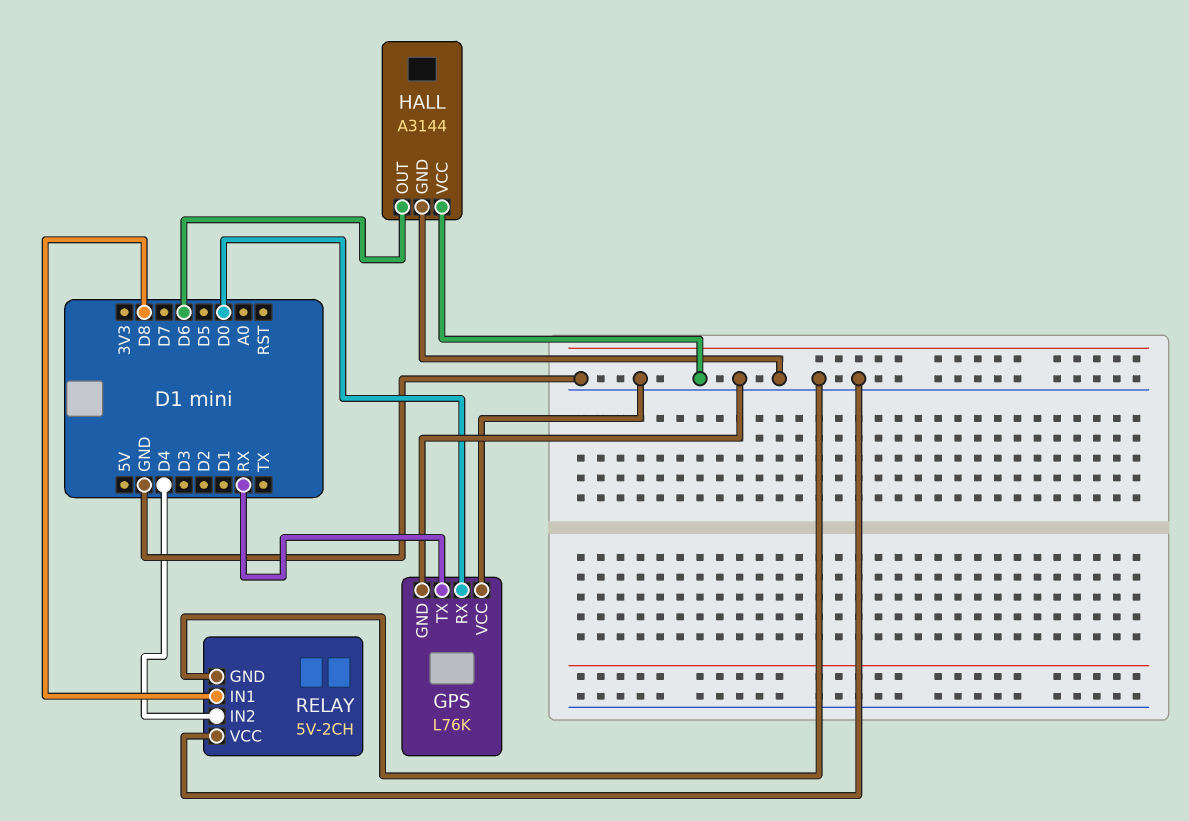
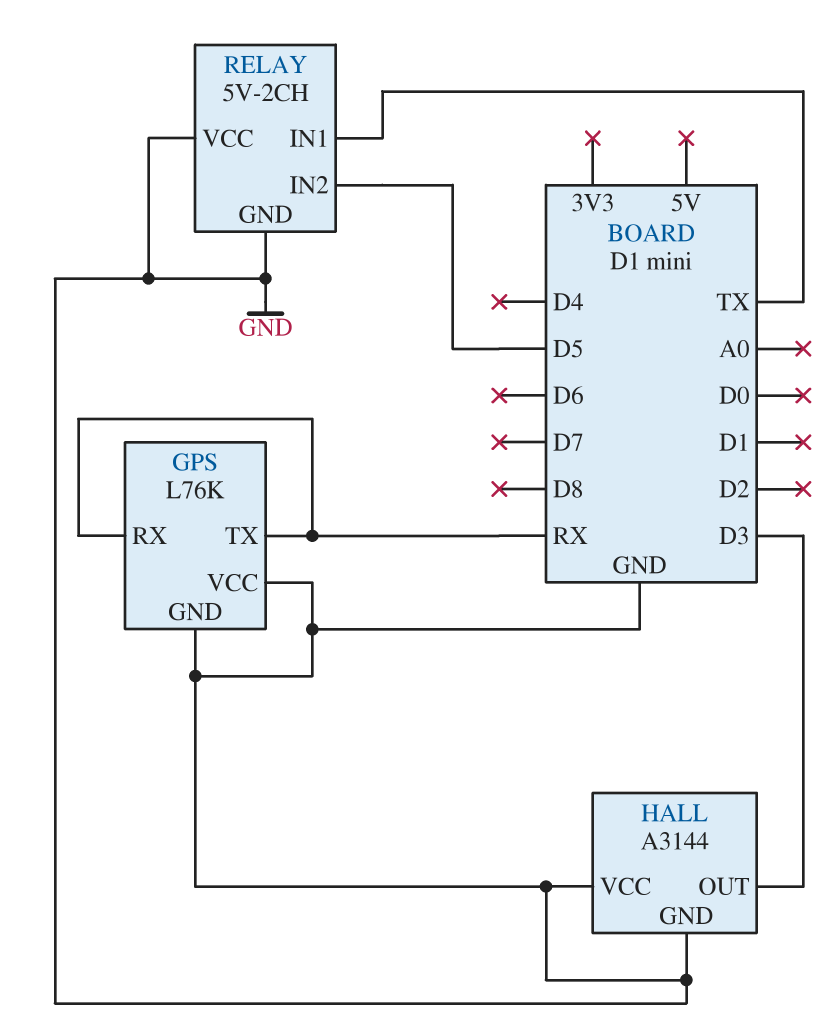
GPS pin RX: D0 -> RX
HALL pin OUT: D6 -> D3
RELAY pin IN1: D8 -> TX
RELAY pin IN2: D4 -> D5

